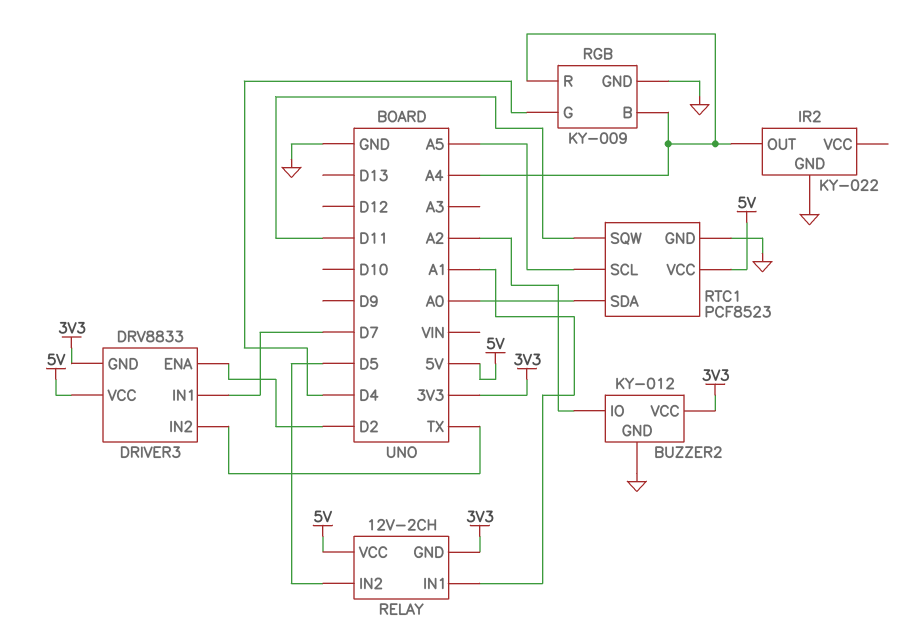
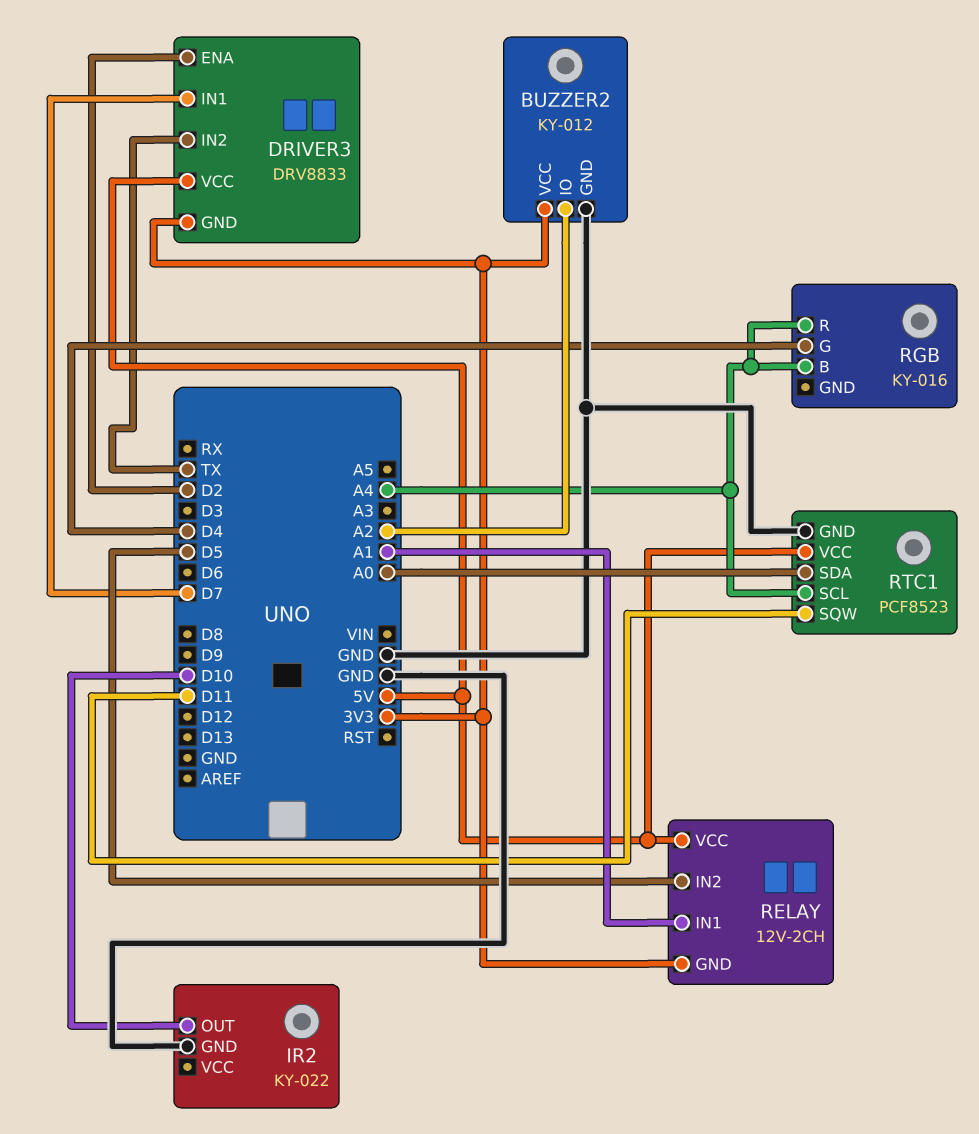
IR2 pin OUT: A4 -> D10
RGB: KY-009 -> KY-016
RGB pin GND: GND -> none
RTC1 pin SCL: A5 -> A4

